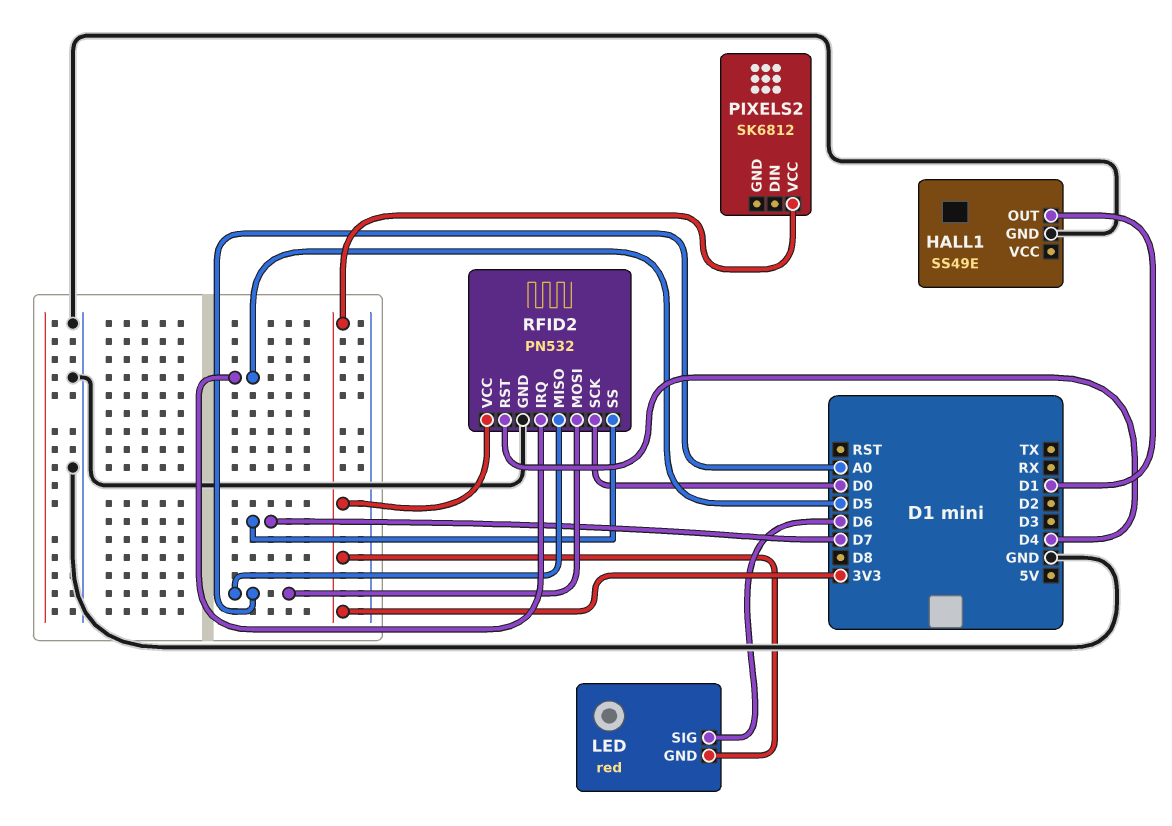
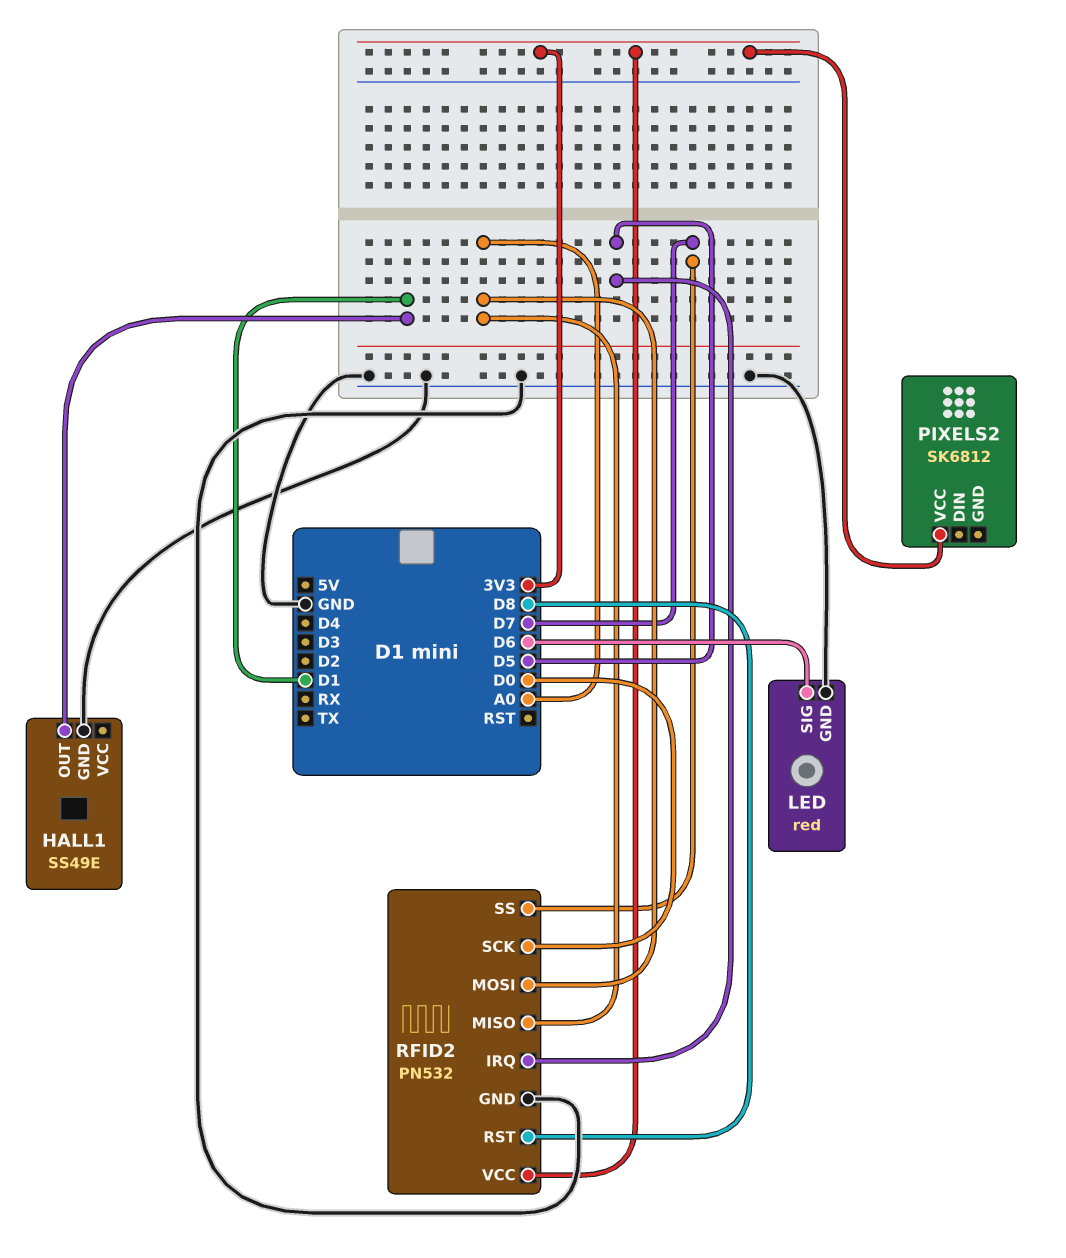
LED pin GND: 3V3 -> GND
RFID2 pin RST: D4 -> D8

